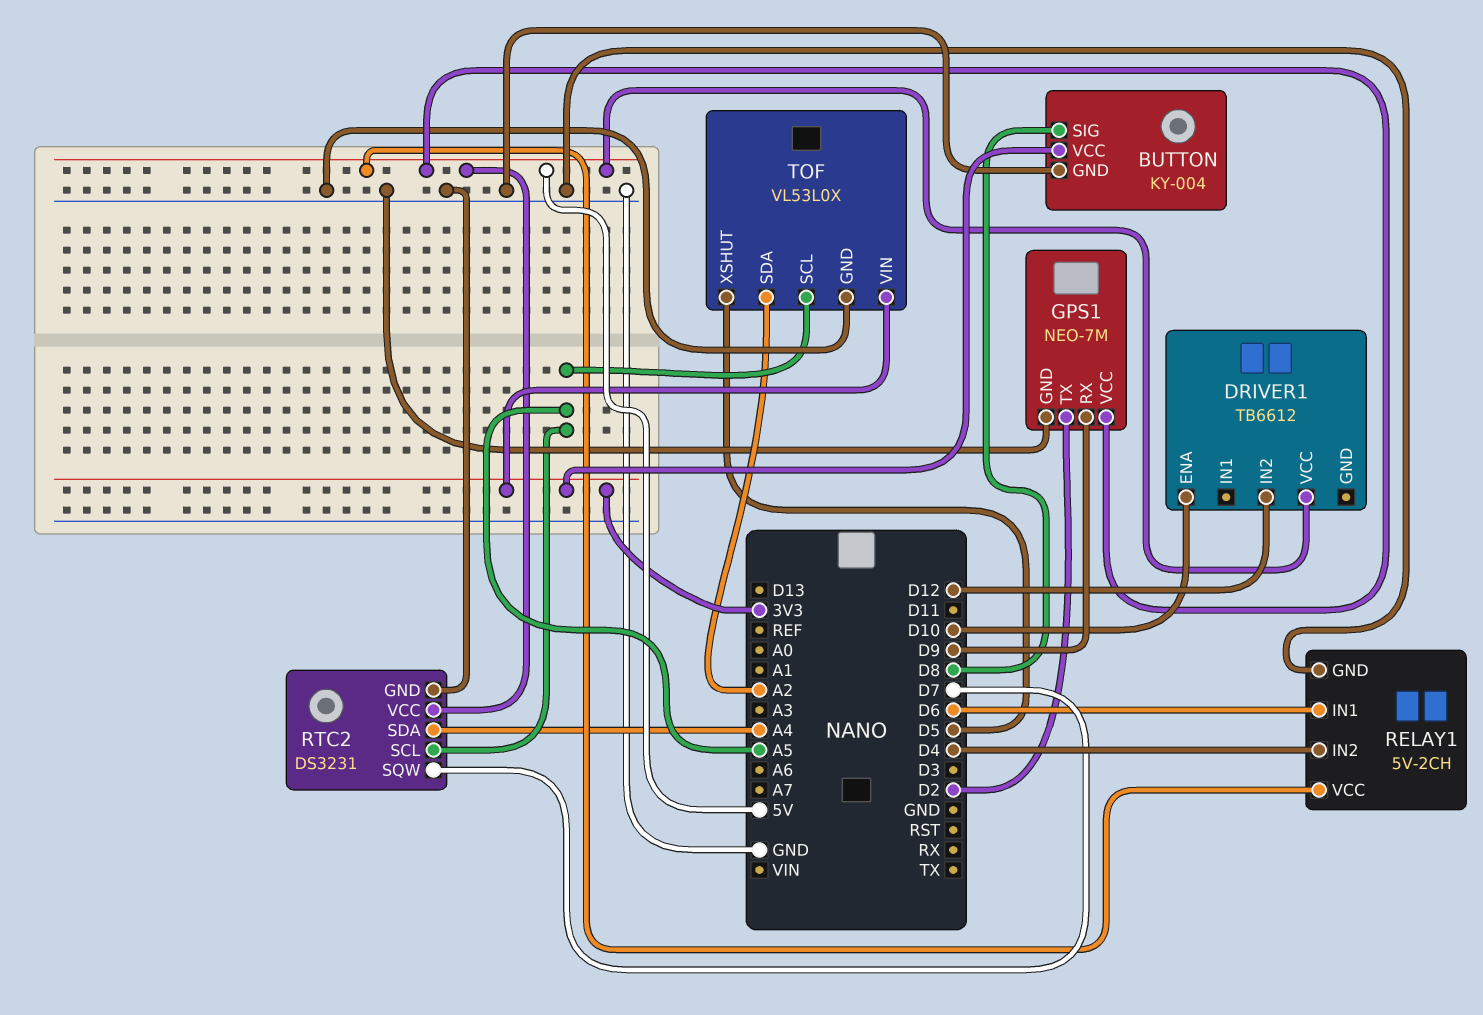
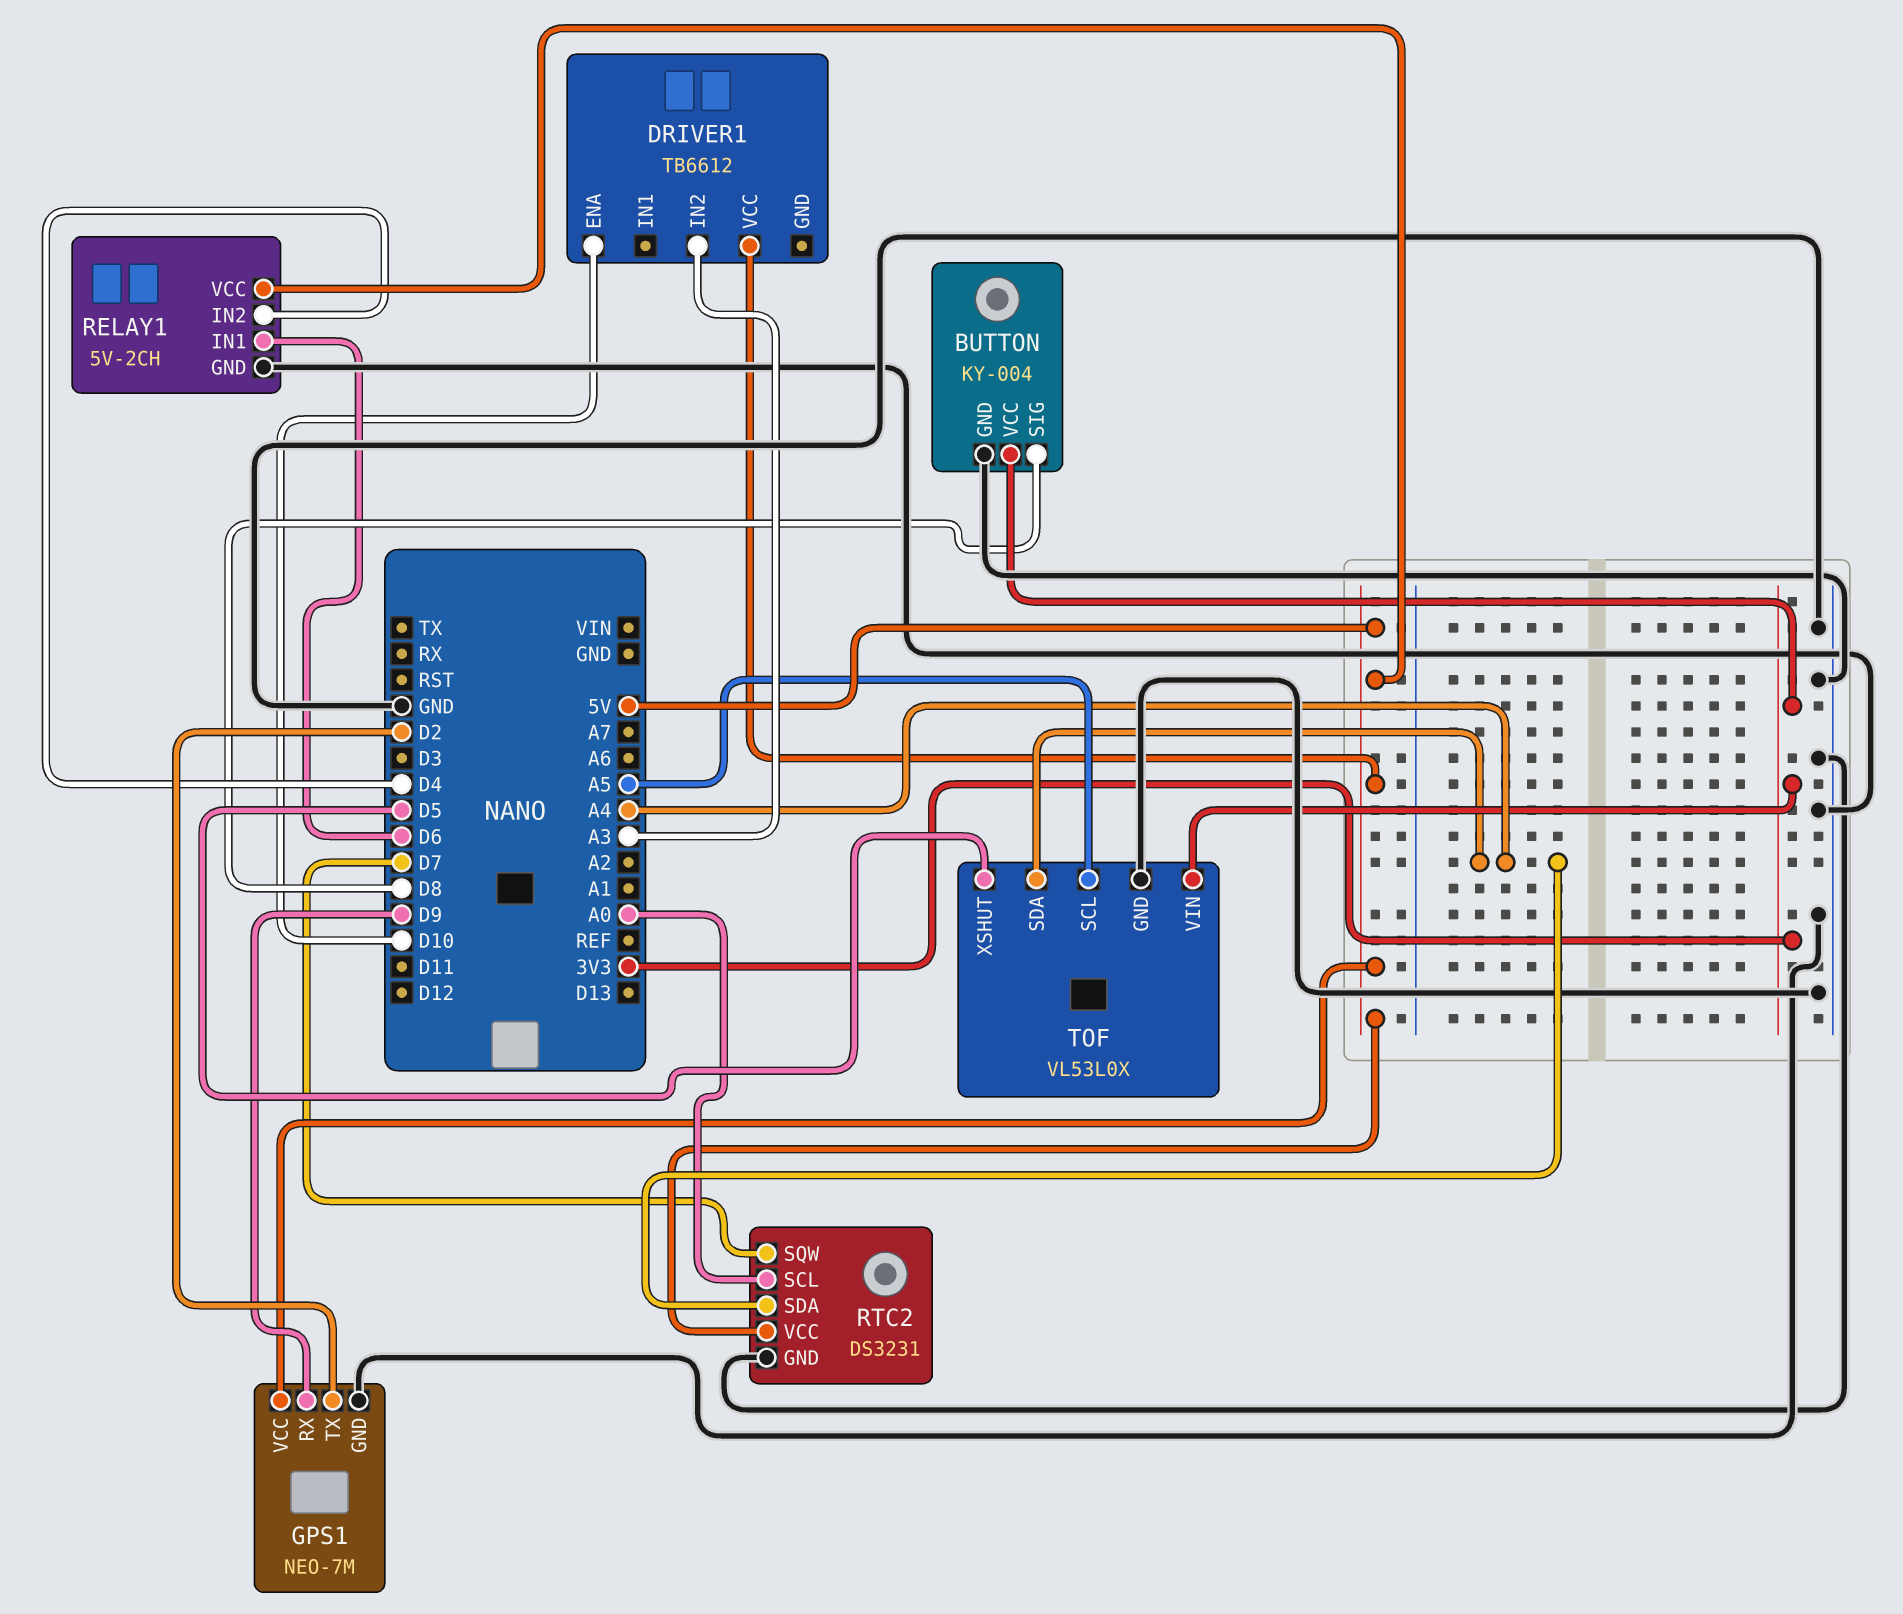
DRIVER1 pin IN2: D12 -> A3
RTC2 pin SCL: A5 -> A0
TOF pin SDA: A2 -> A4

